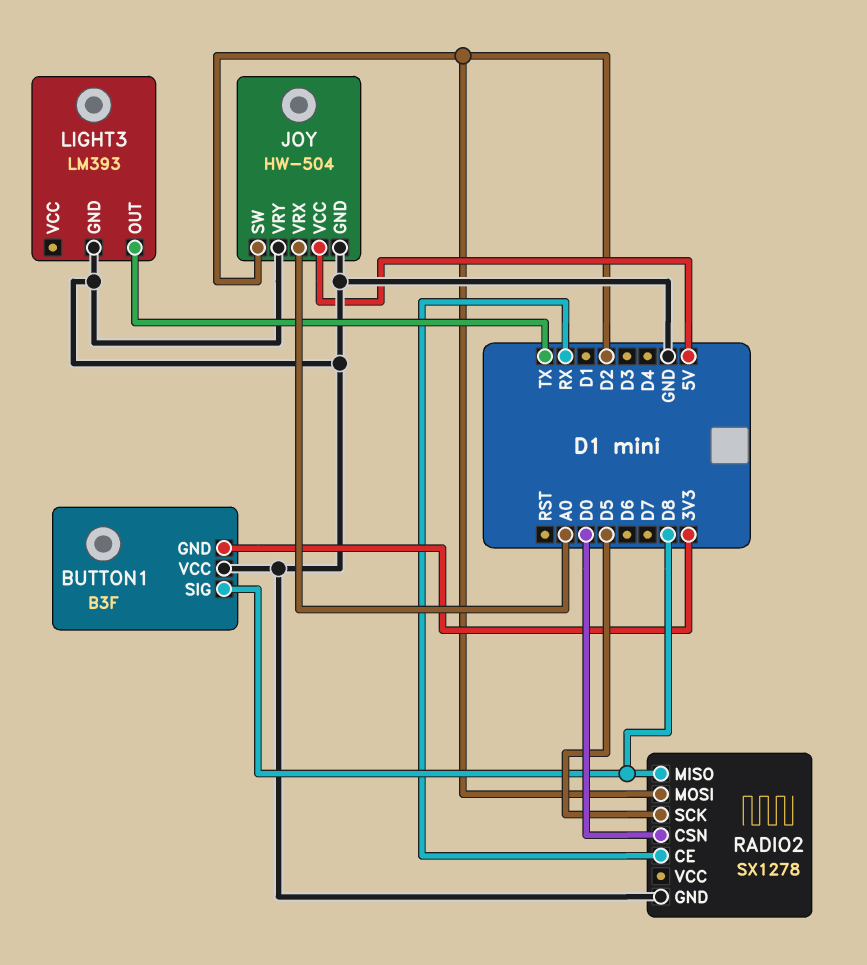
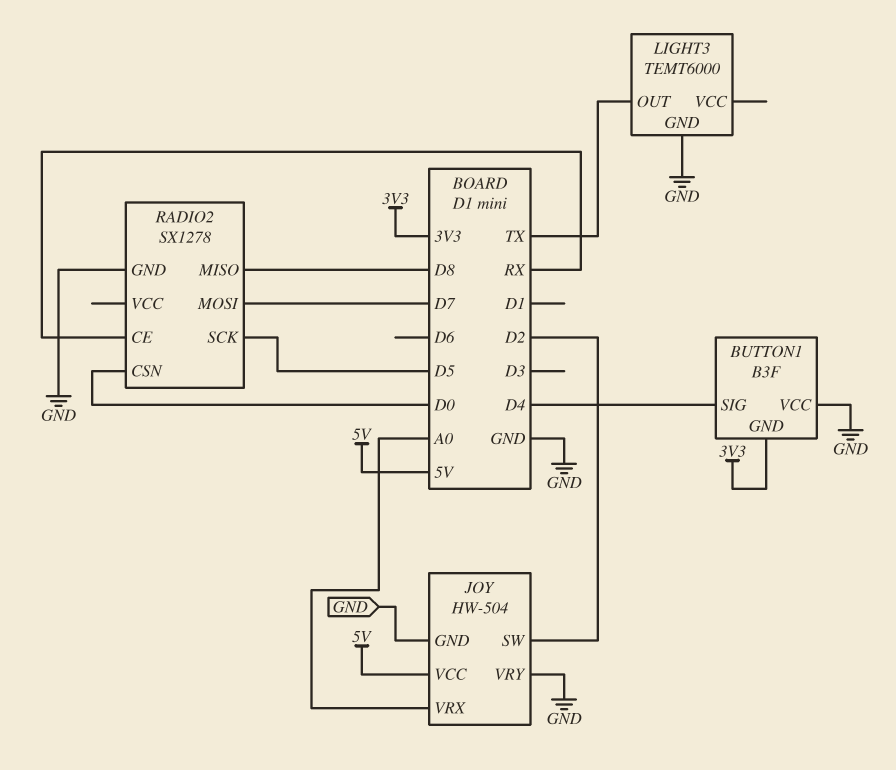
BUTTON1 pin SIG: D8 -> D4
LIGHT3: LM393 -> TEMT6000
RADIO2 pin MOSI: D2 -> D7

